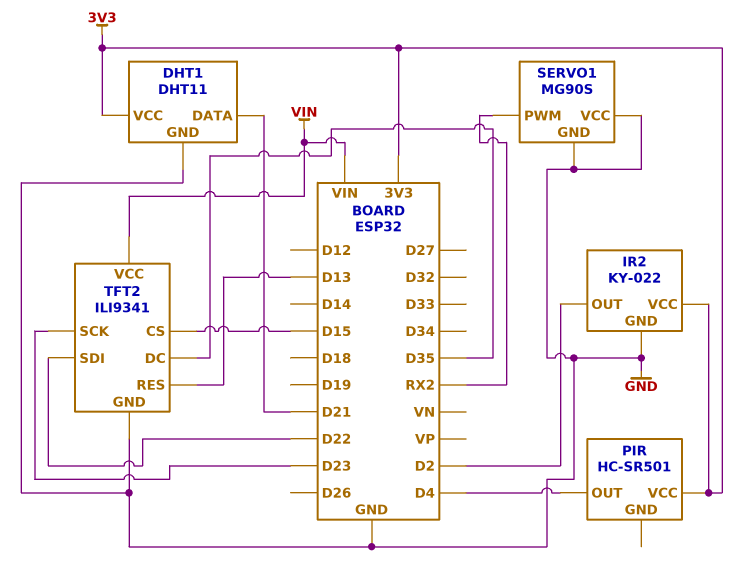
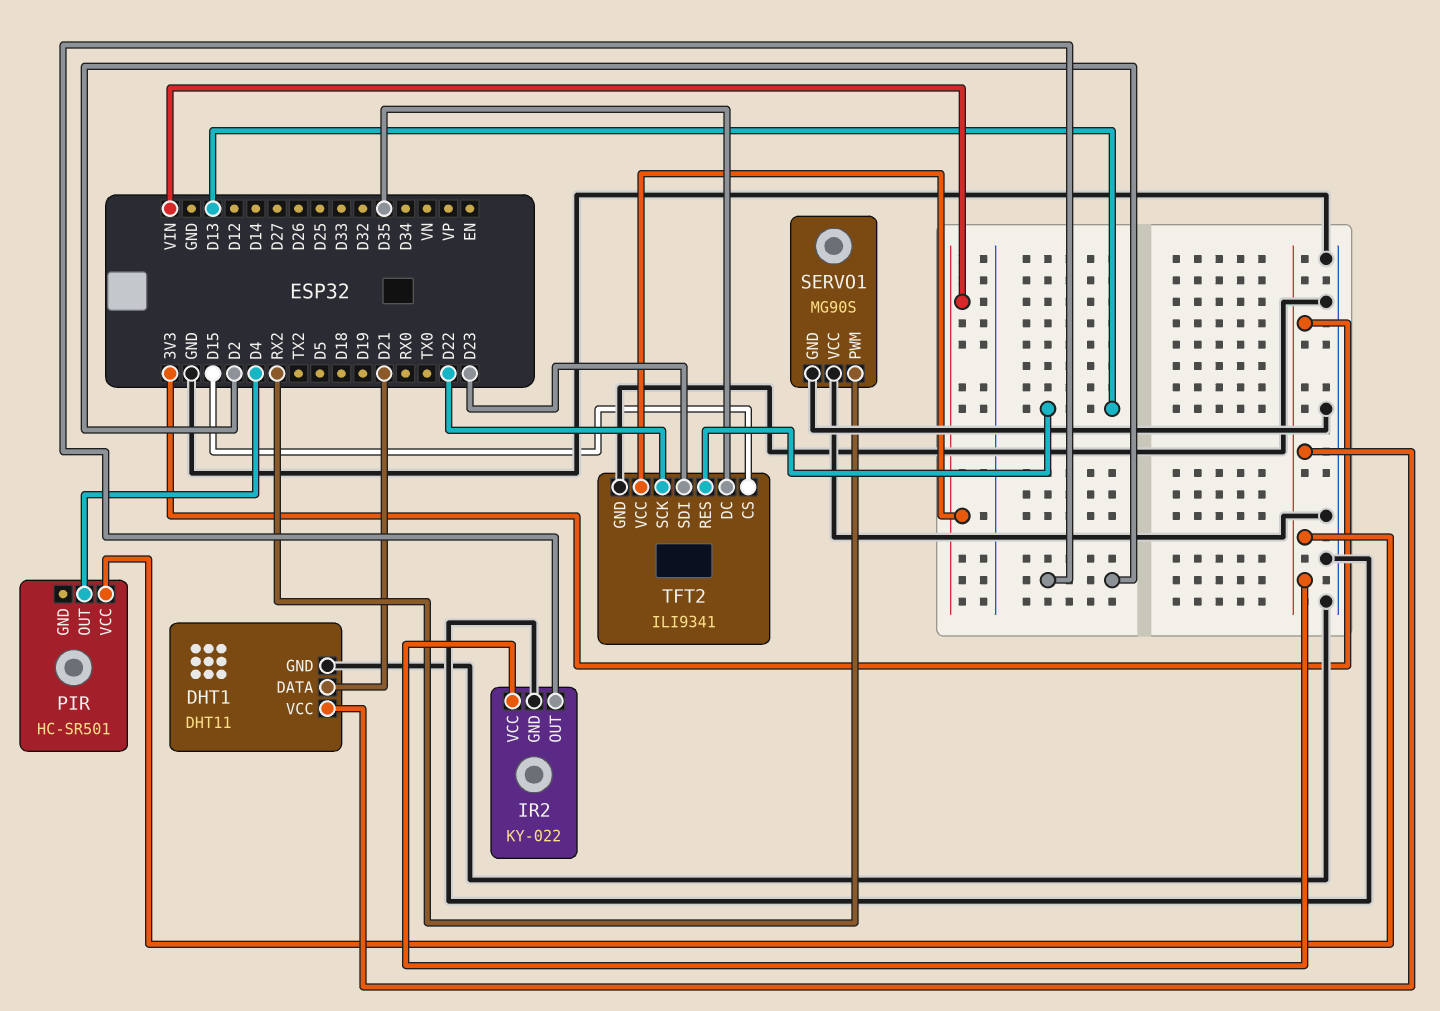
TFT2 pin SCK: D23 -> D22
TFT2 pin SDI: D22 -> D23

